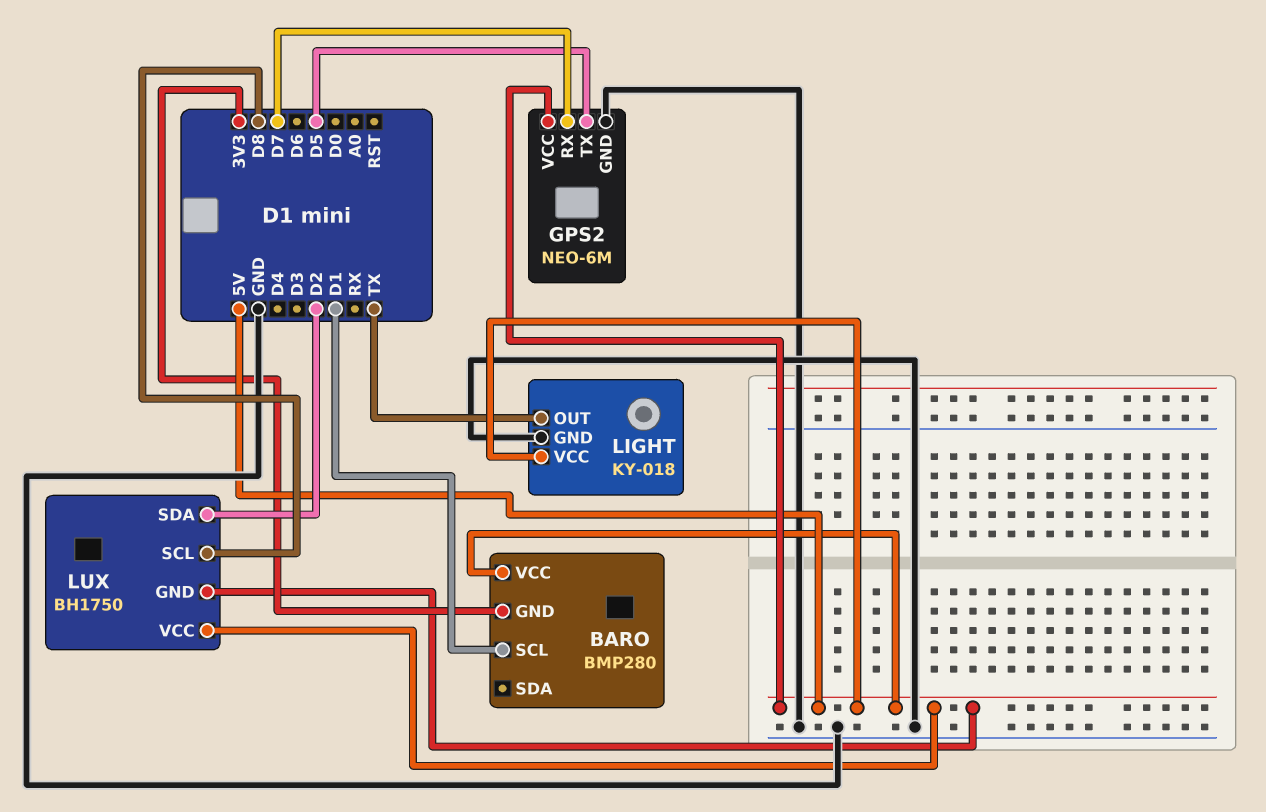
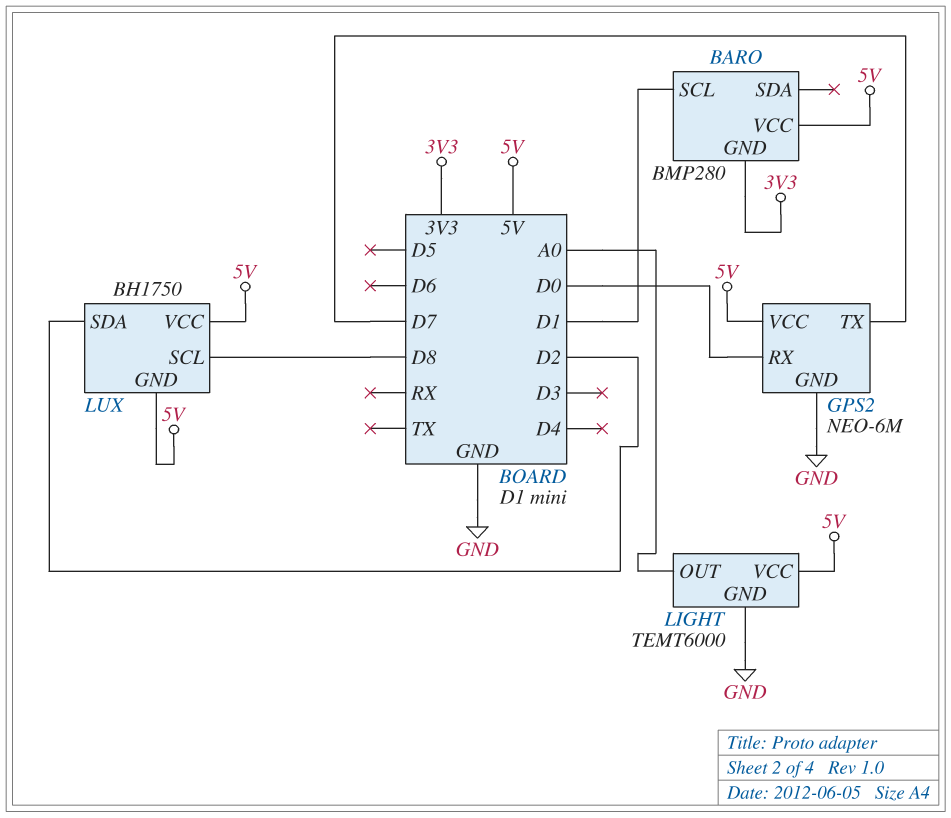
GPS2 pin RX: D7 -> D0
GPS2 pin TX: D5 -> D7
LIGHT: KY-018 -> TEMT6000
LIGHT pin OUT: TX -> A0

